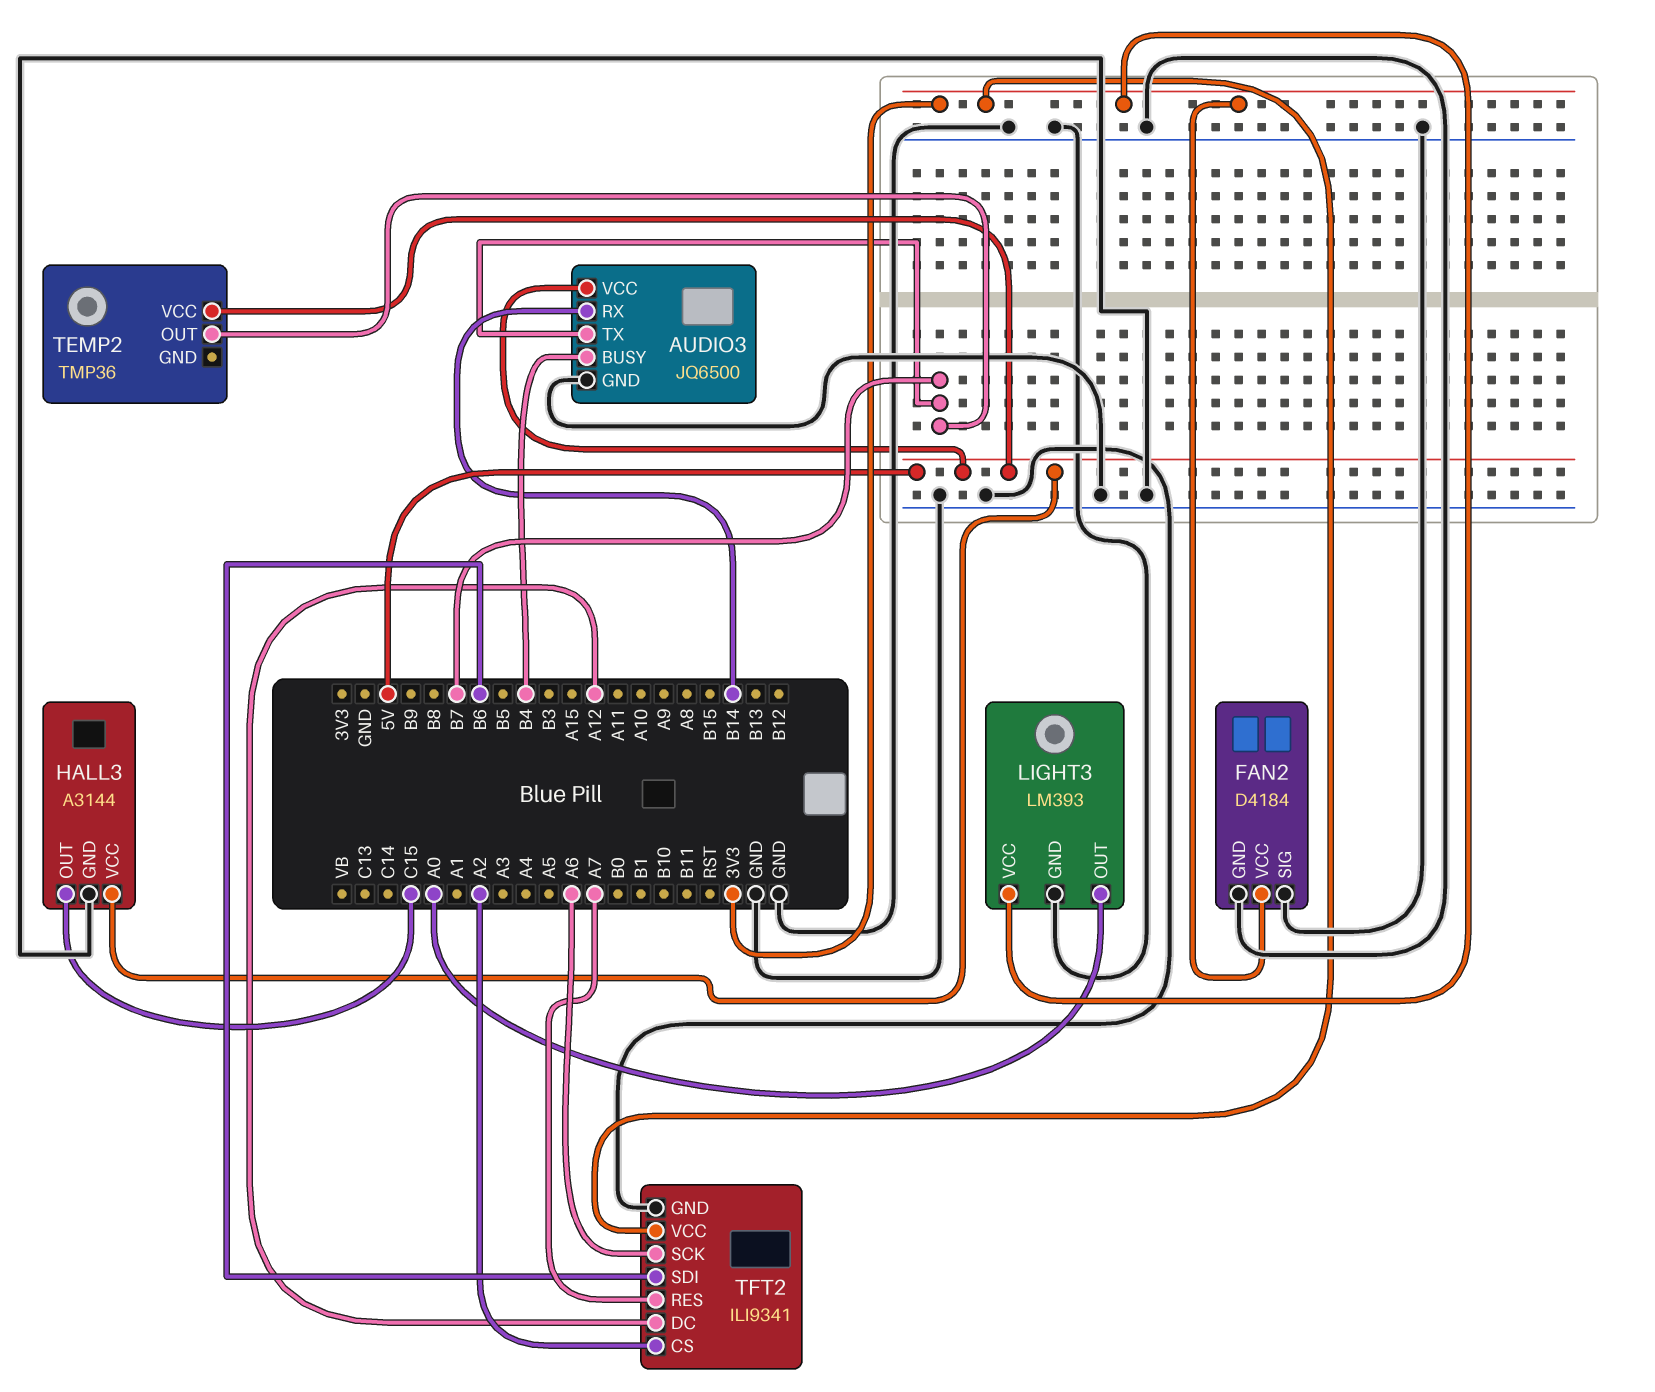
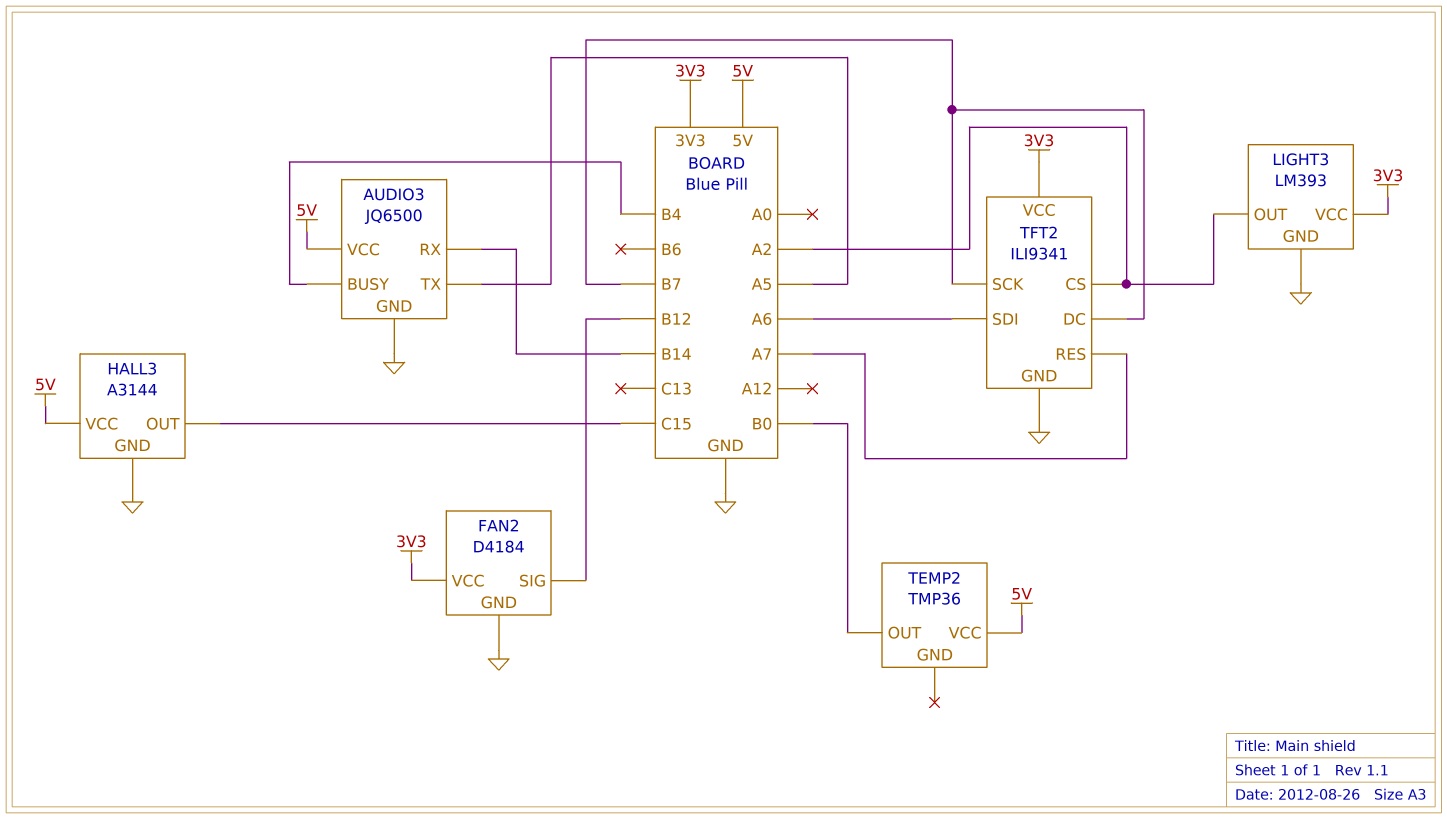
AUDIO3 pin TX: B7 -> A5
FAN2 pin SIG: GND -> B12
LIGHT3 pin OUT: A0 -> A2
TEMP2 pin OUT: B7 -> B0
TFT2 pin DC: A12 -> B7
TFT2 pin SCK: A6 -> B7
TFT2 pin SDI: B6 -> A6

